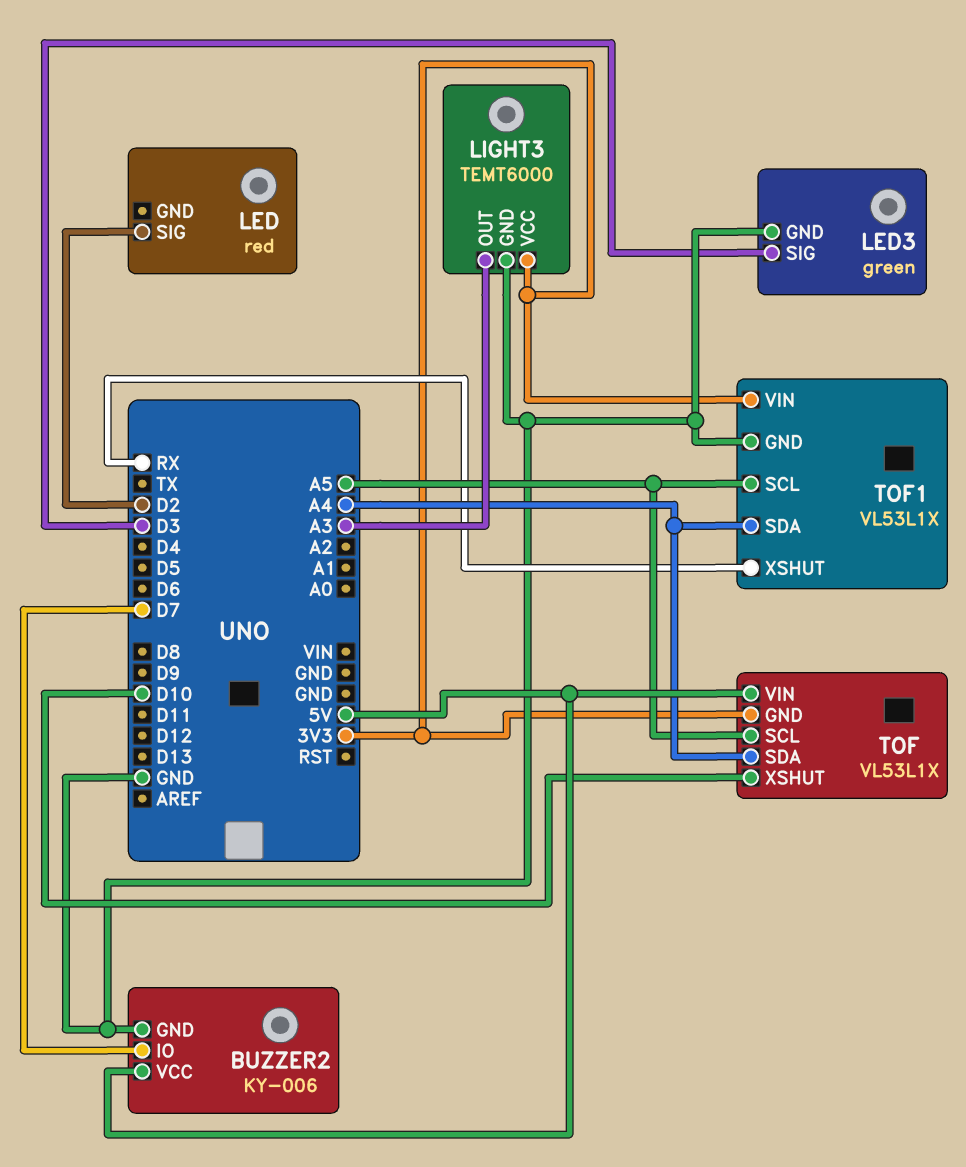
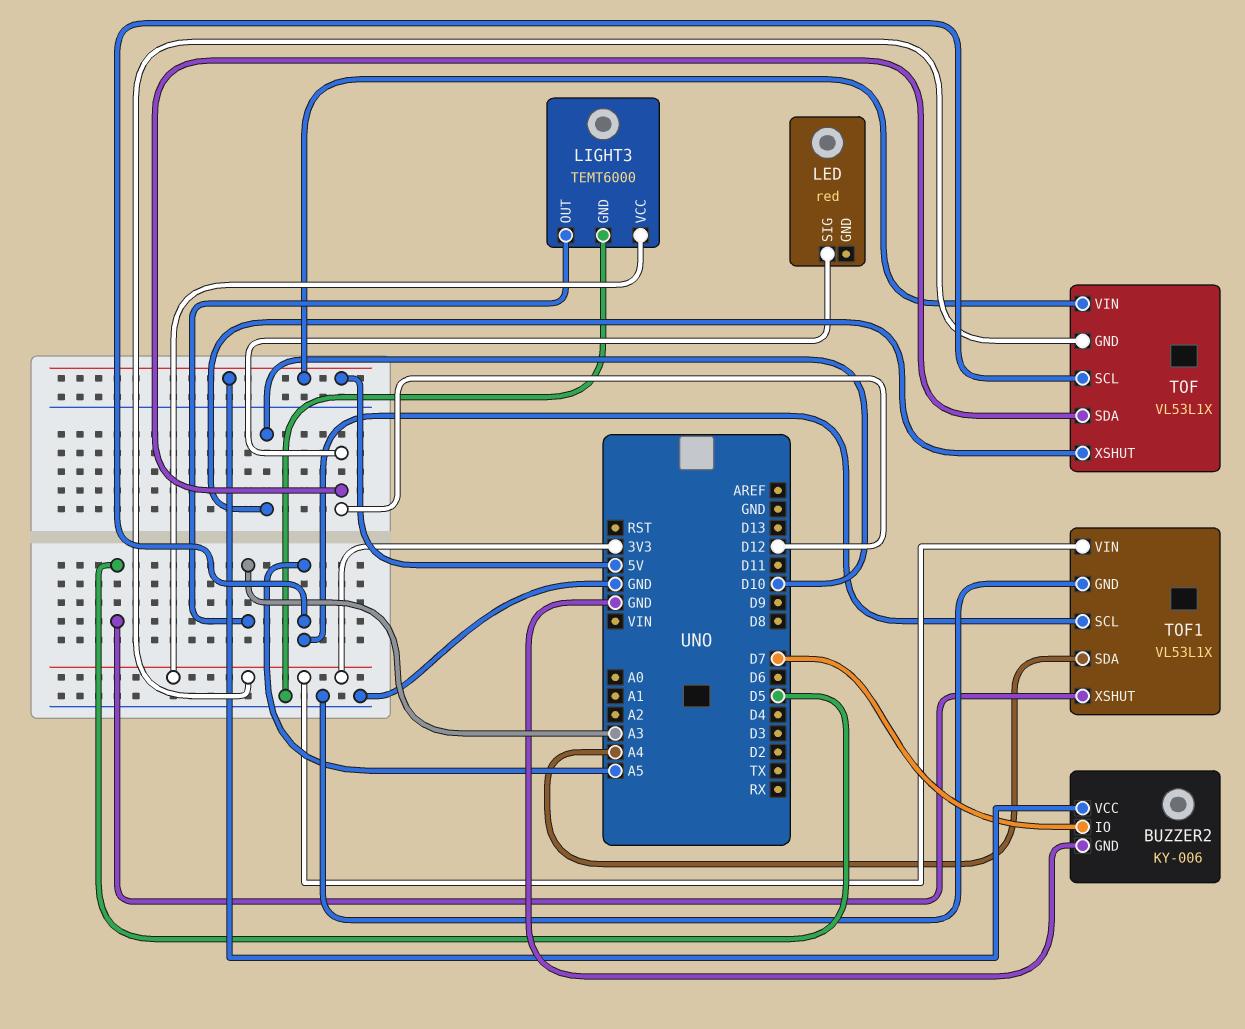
LED pin SIG: D2 -> D12
LED3: green -> none
LED3 pin GND: GND -> none
LED3 pin SIG: D3 -> none
TOF pin SDA: A4 -> D12
TOF1 pin XSHUT: RX -> D5

